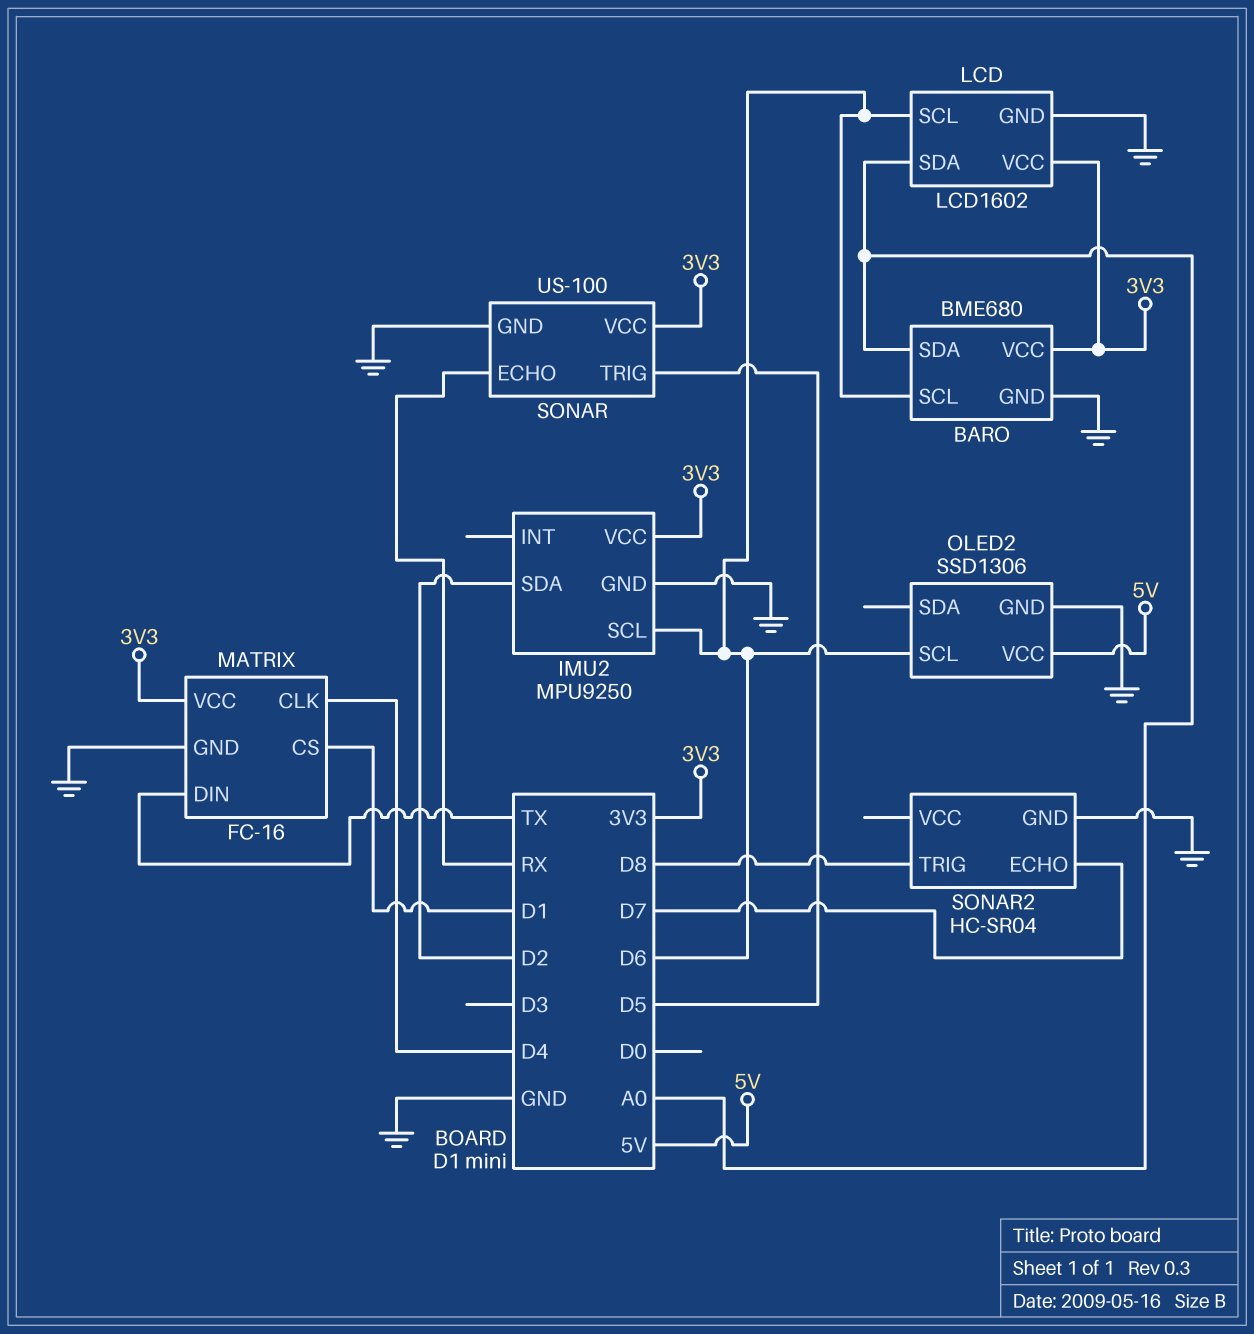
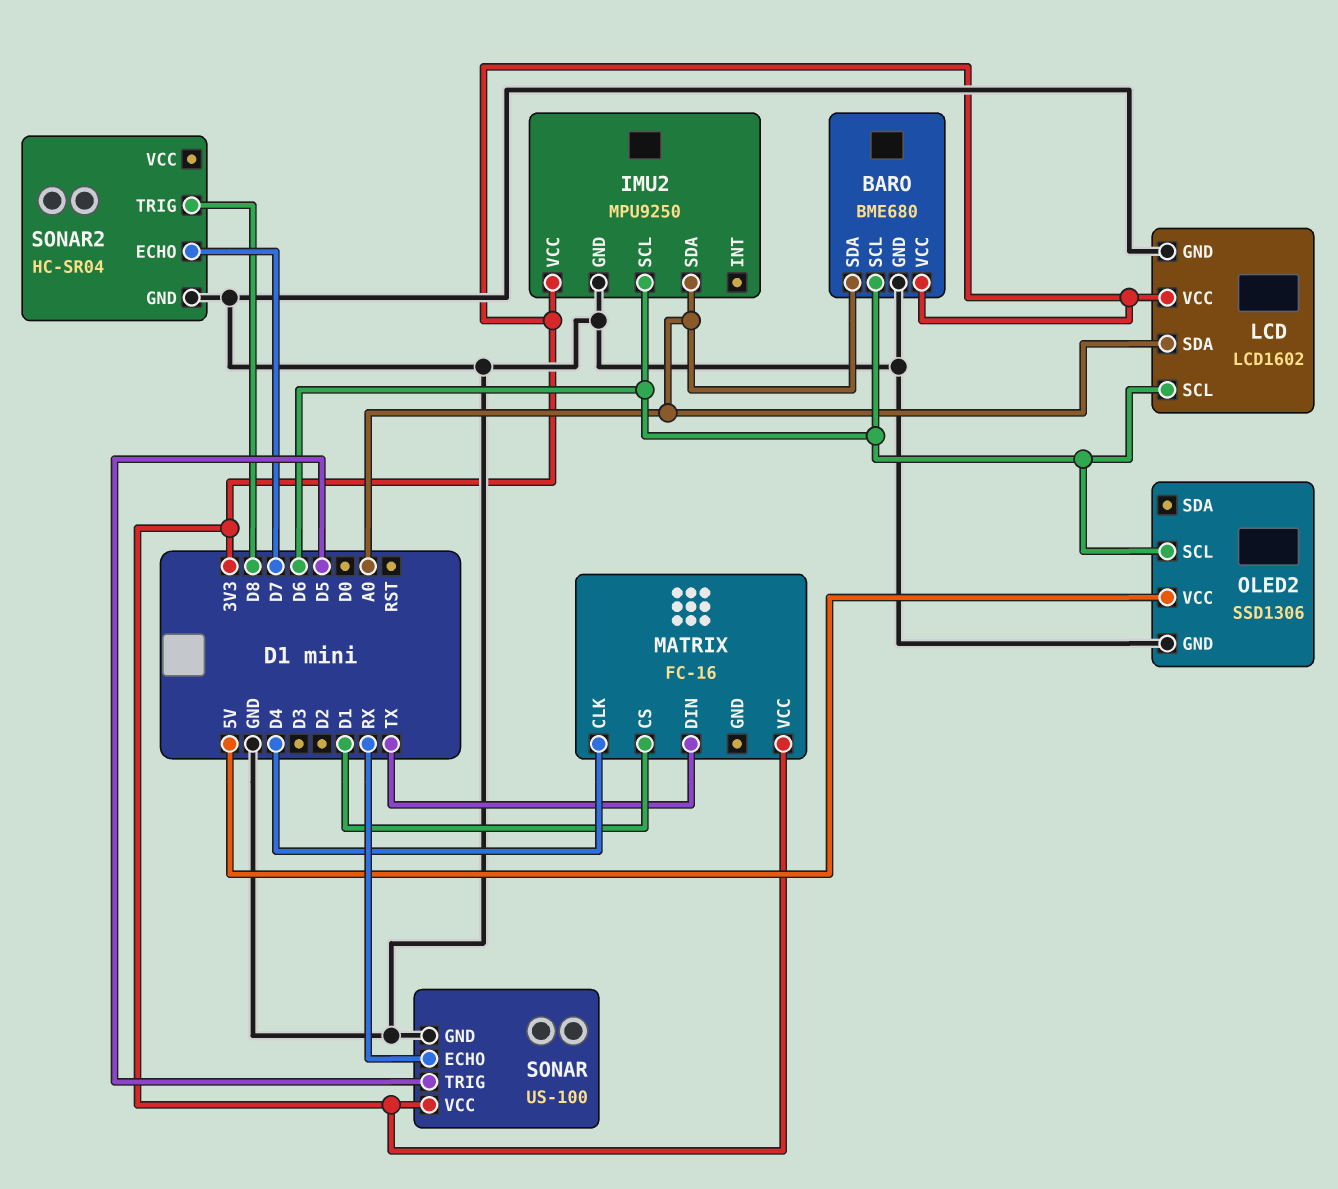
IMU2 pin SDA: D2 -> A0
MATRIX pin GND: GND -> none

